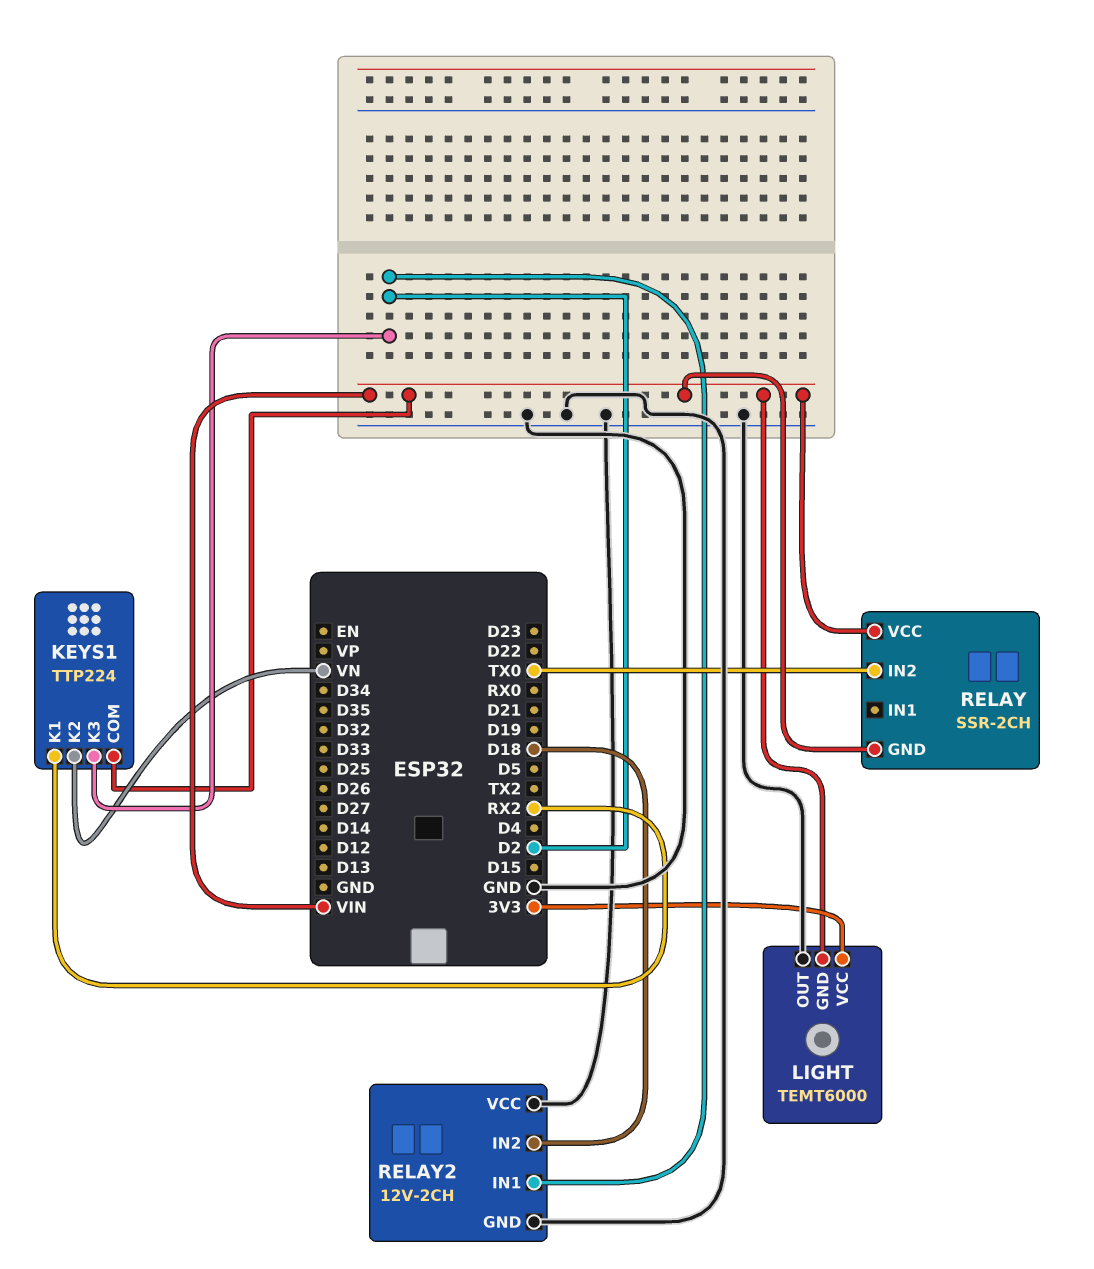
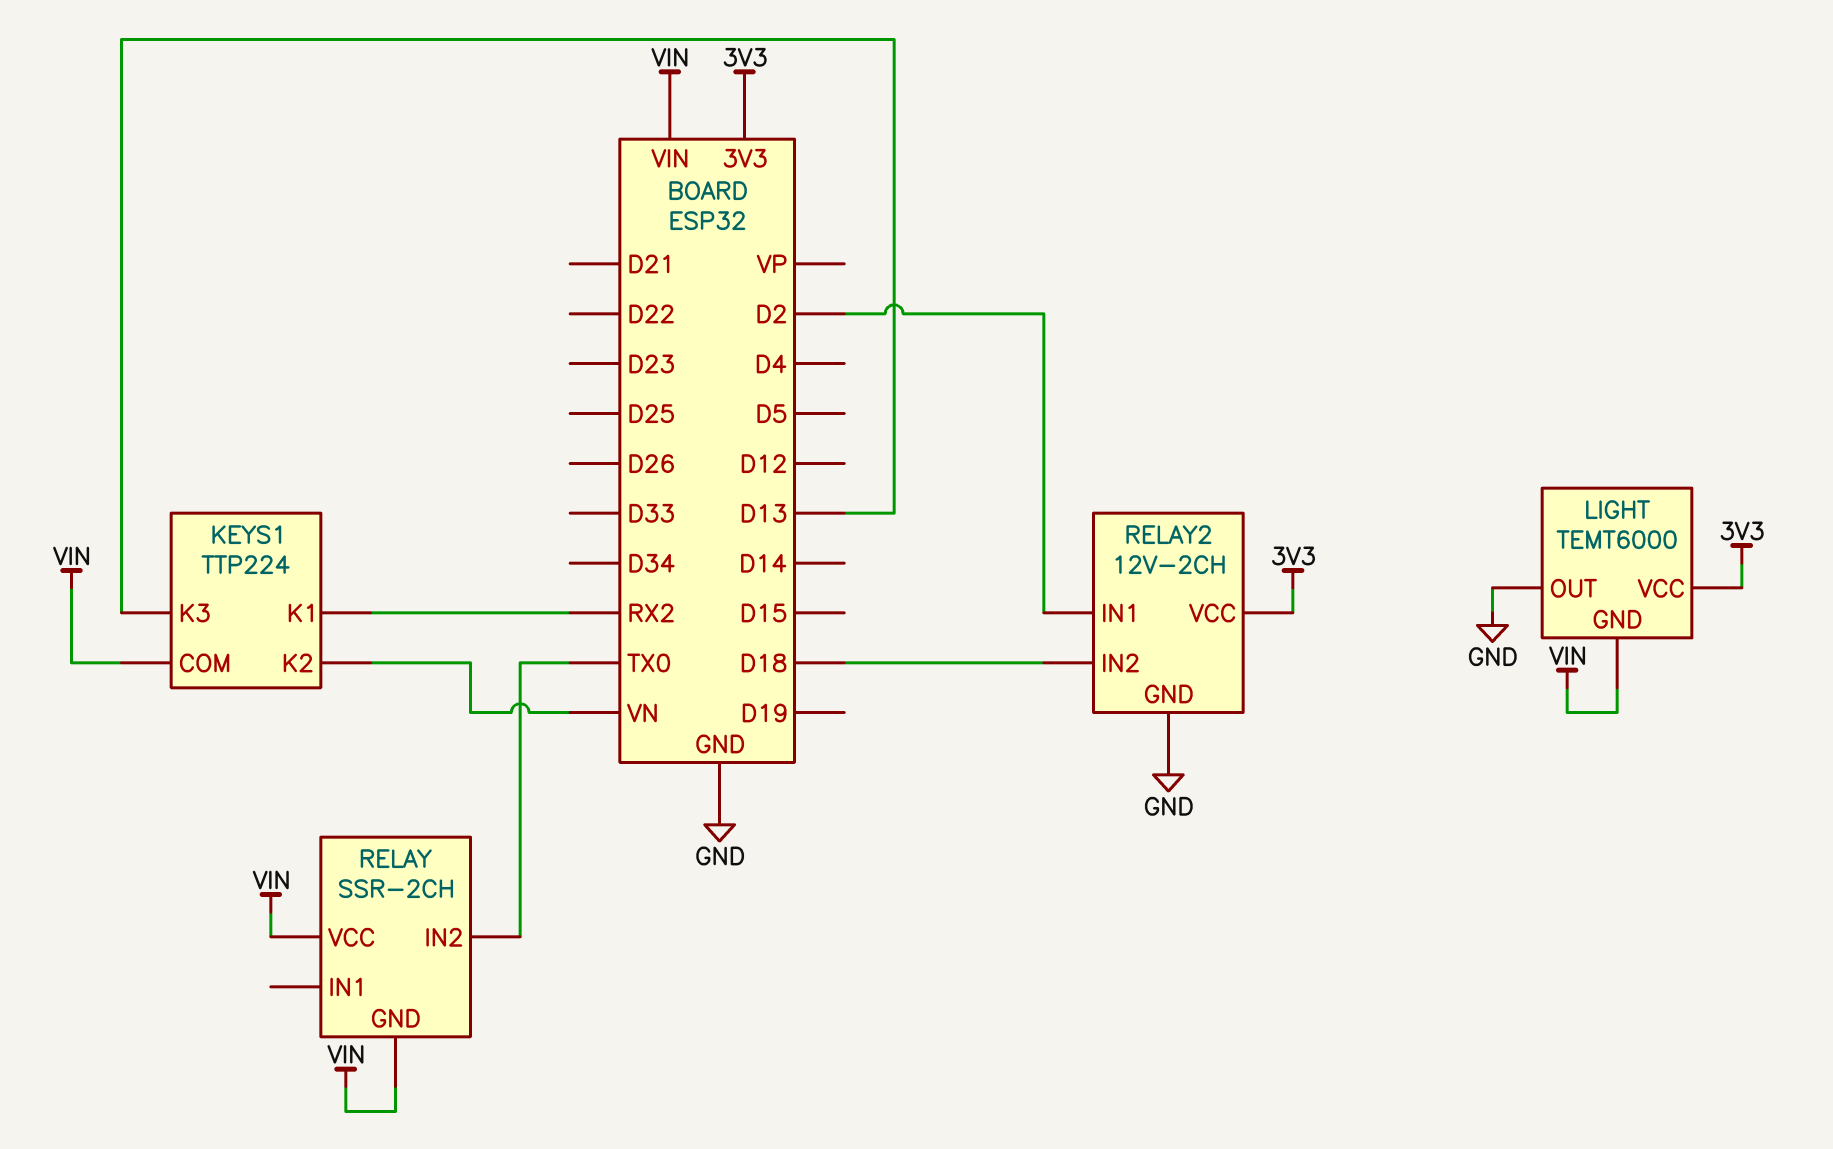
KEYS1 pin K3: D2 -> D13
RELAY2 pin VCC: GND -> 3V3

